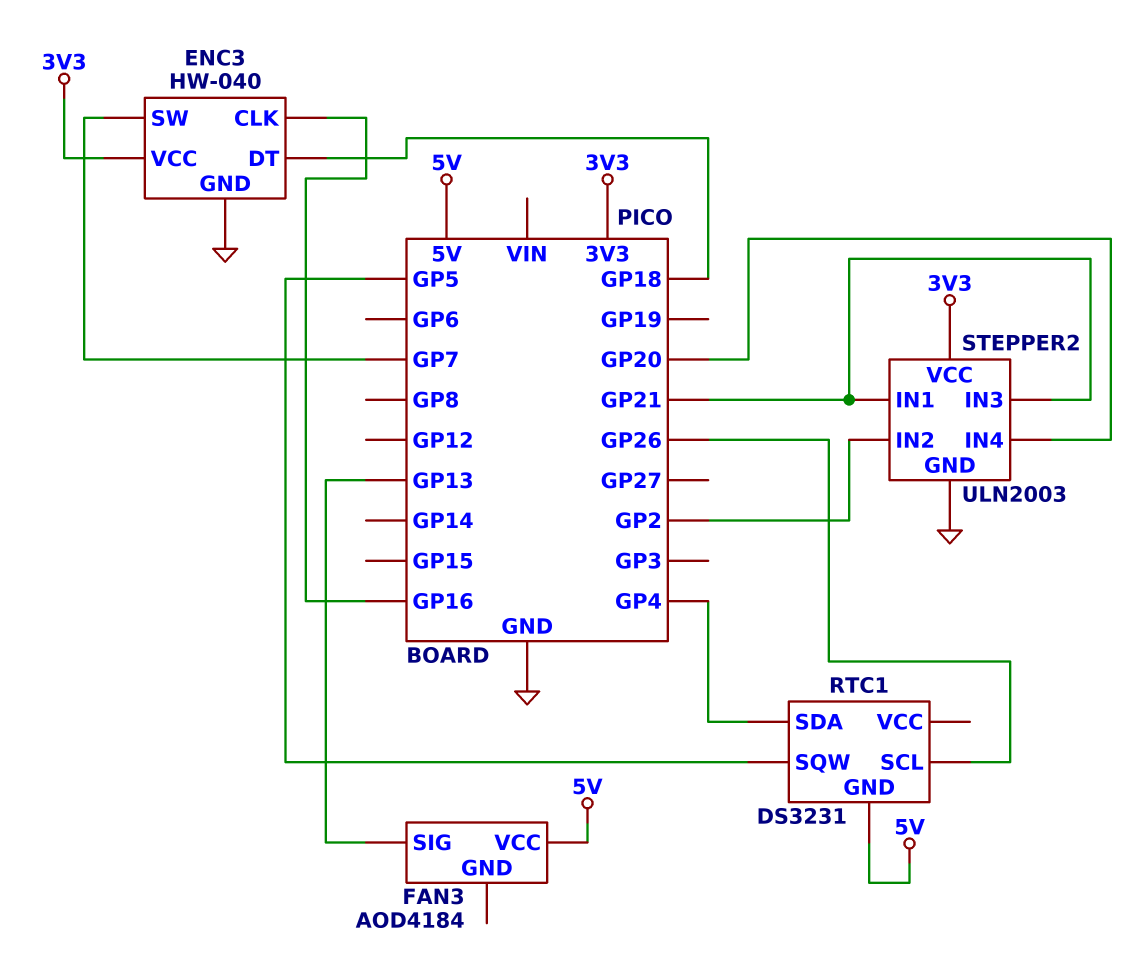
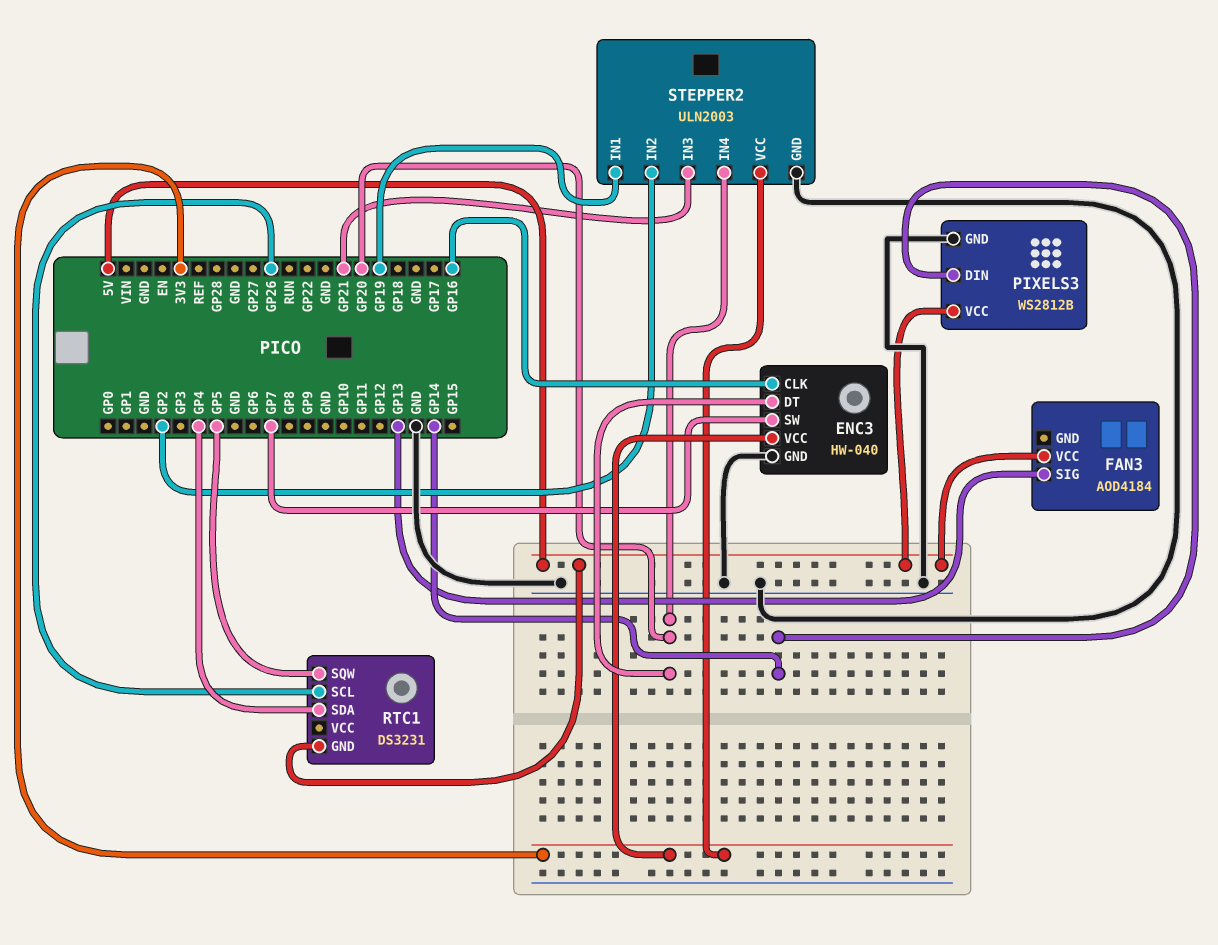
ENC3 pin DT: GP18 -> GP20
PIXELS3: none -> WS2812B
PIXELS3 pin DIN: none -> GP14
PIXELS3 pin GND: none -> GND
PIXELS3 pin VCC: none -> 5V
STEPPER2 pin IN1: GP21 -> GP19

